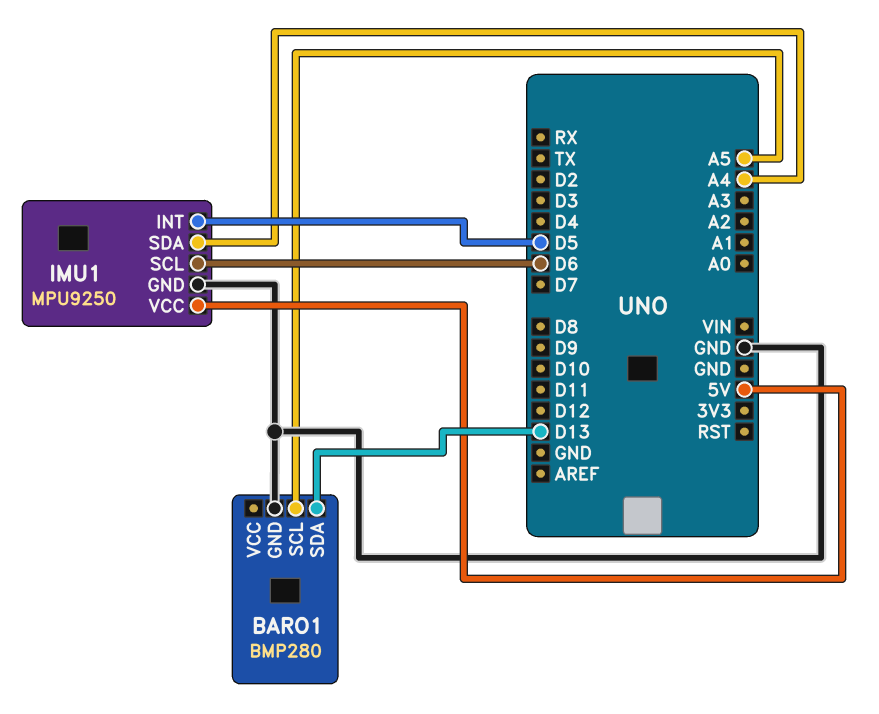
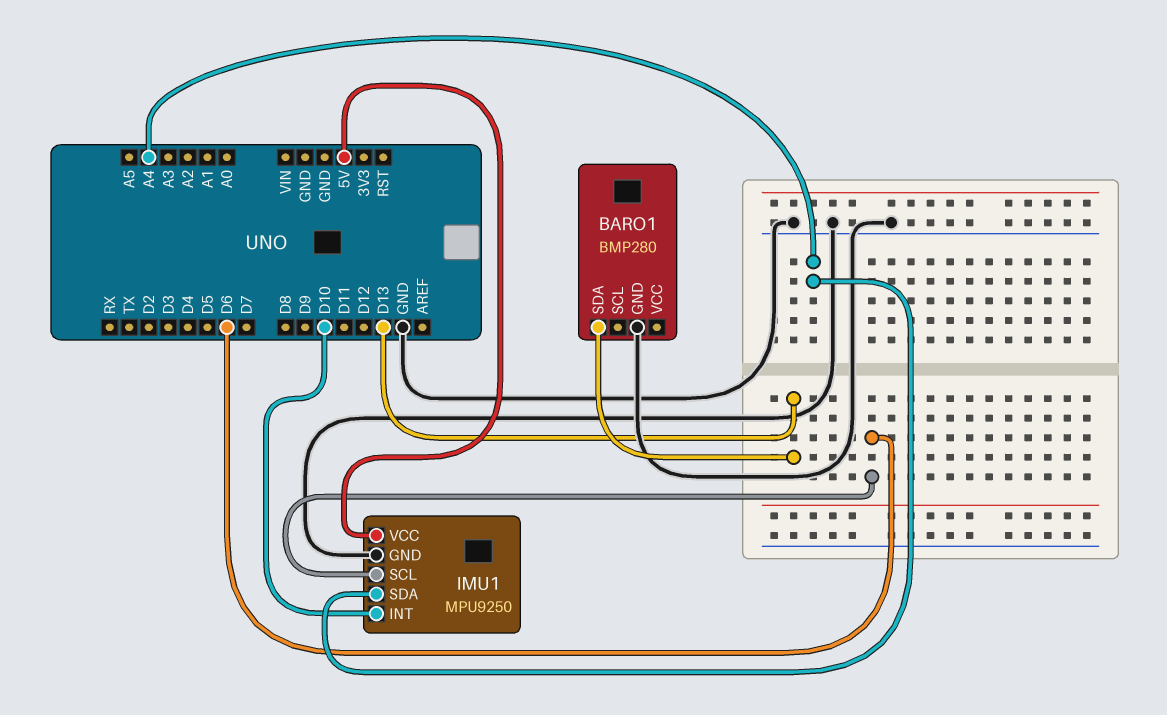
BARO1 pin SCL: A5 -> none
IMU1 pin INT: D5 -> D10

